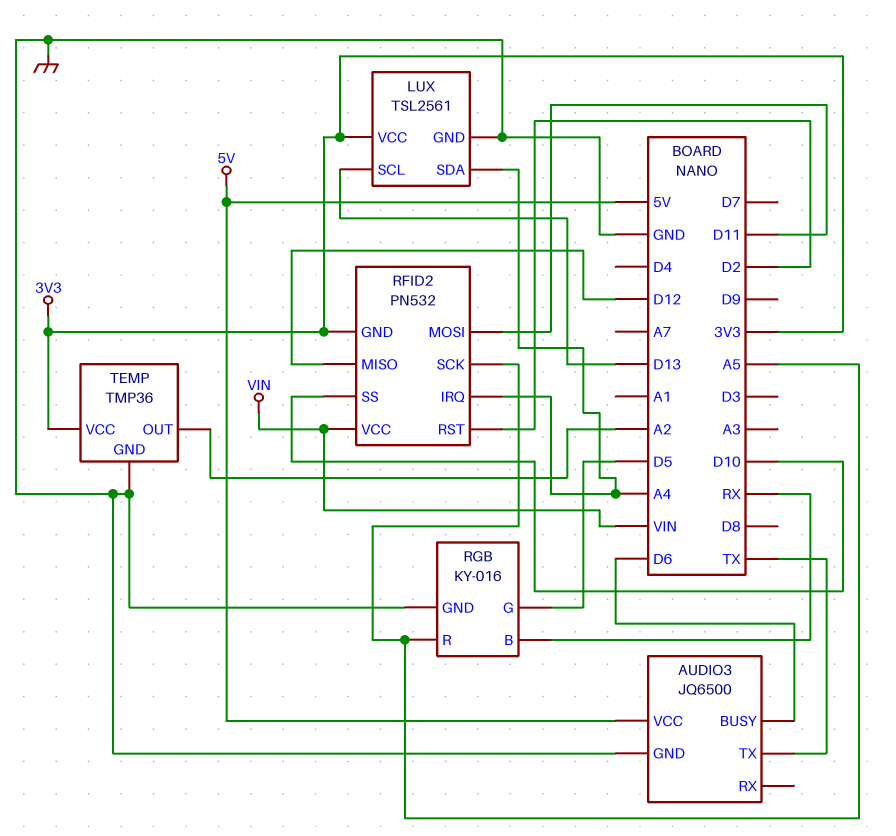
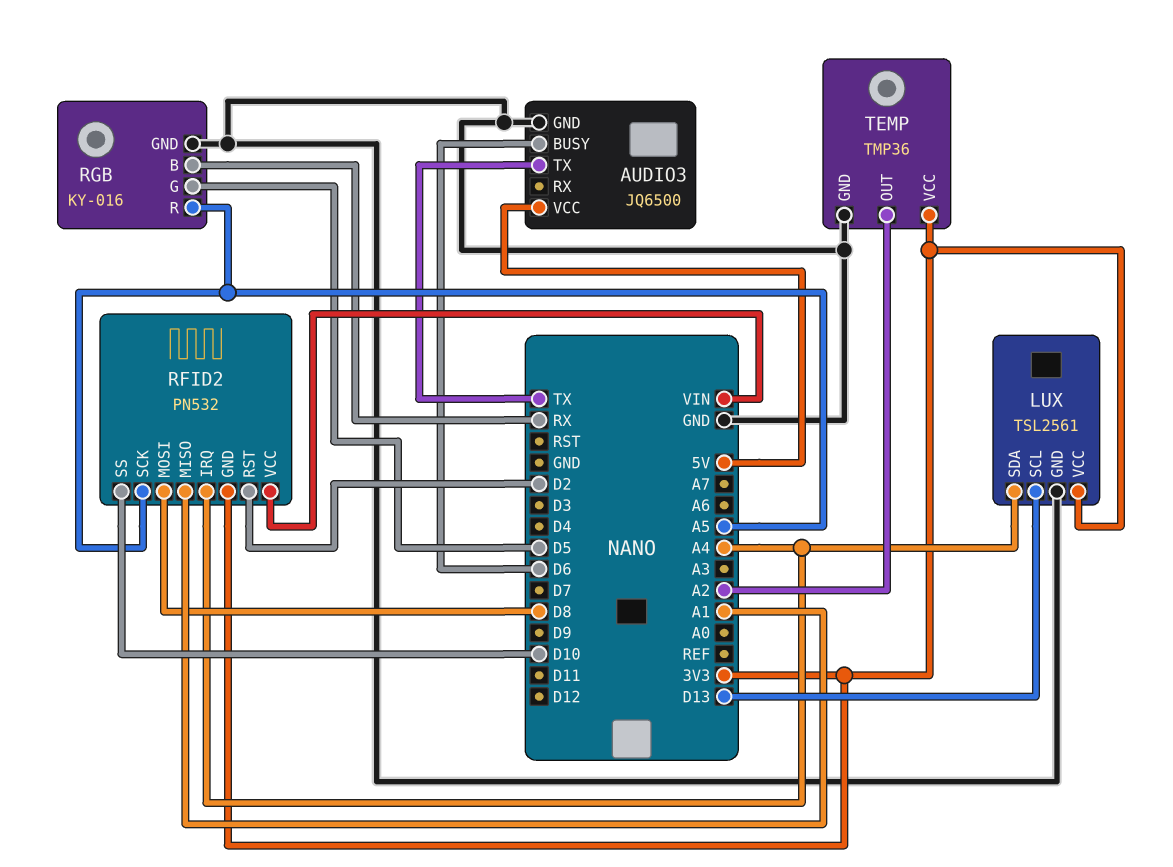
RFID2 pin MISO: D12 -> A1
RFID2 pin MOSI: D11 -> D8

